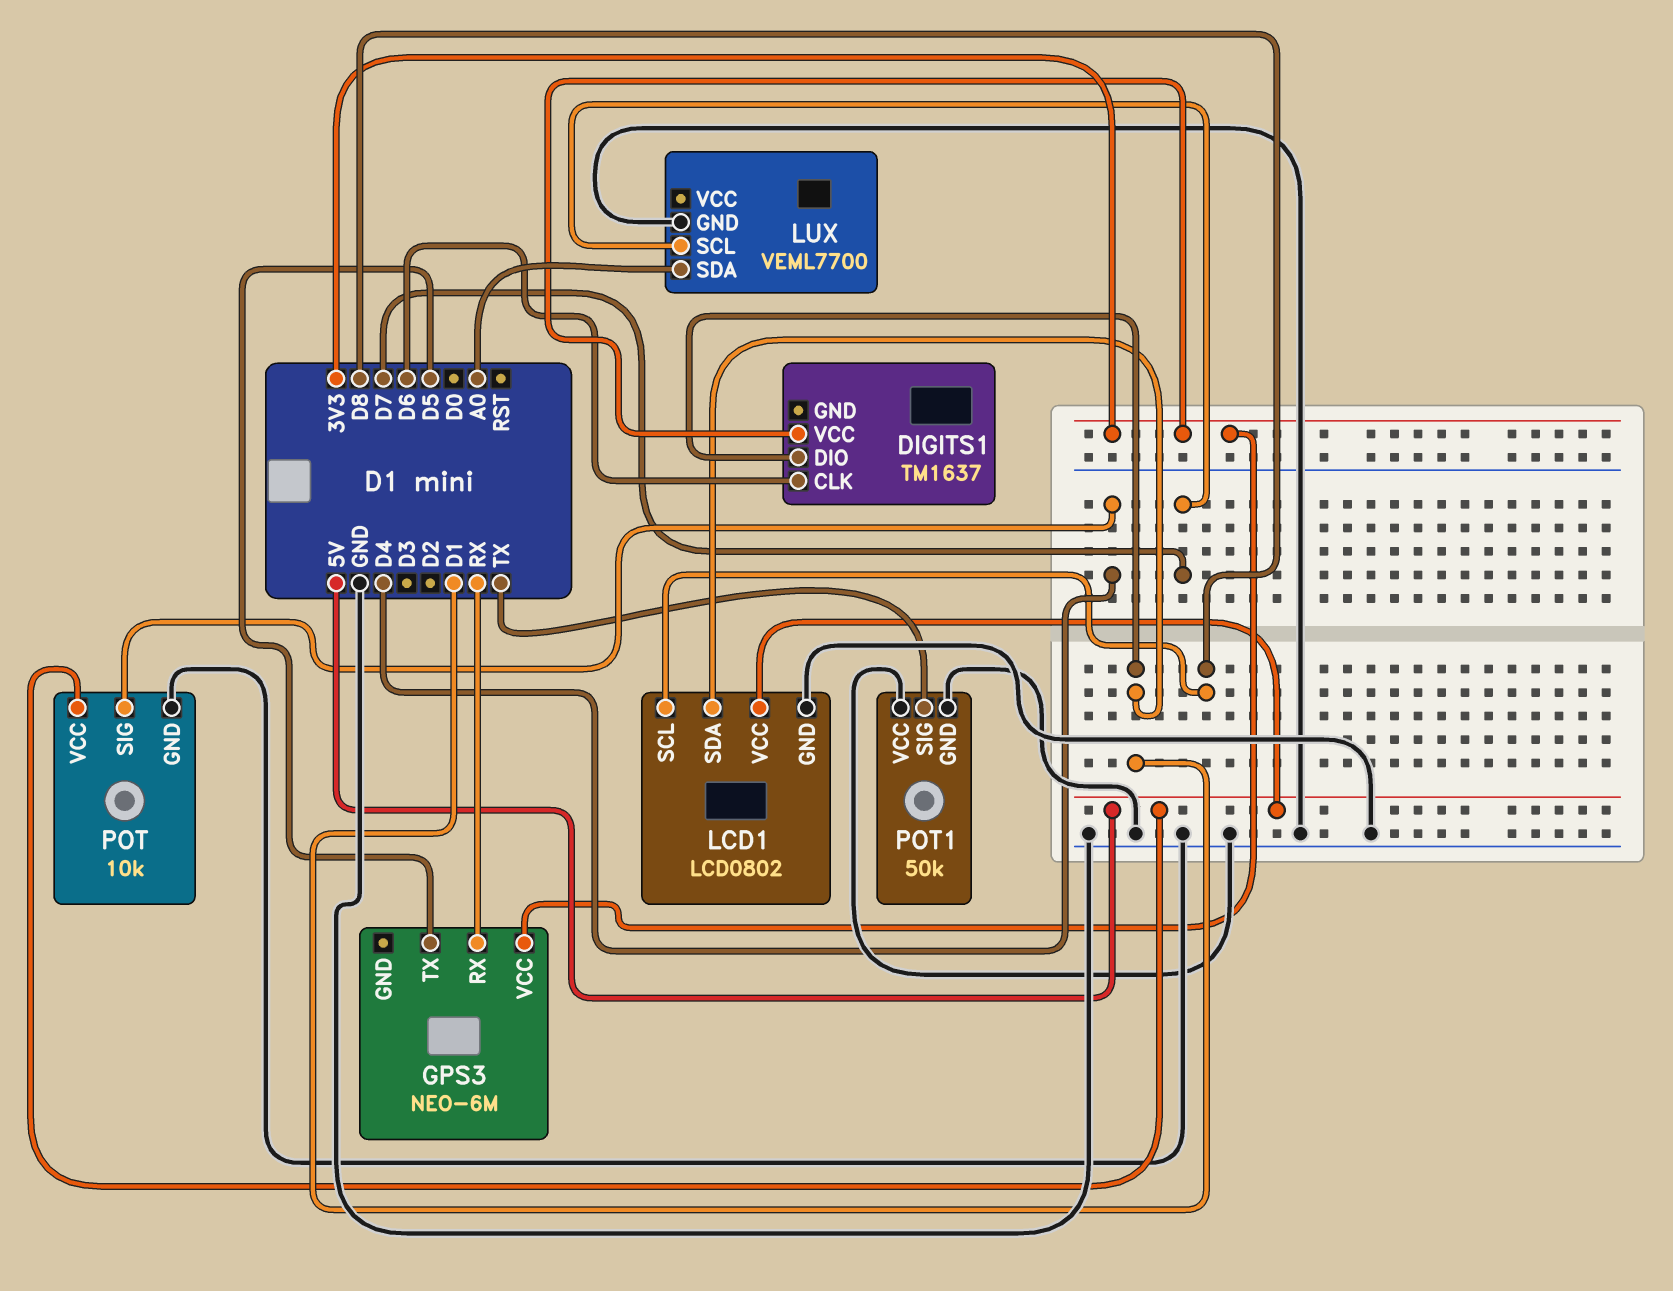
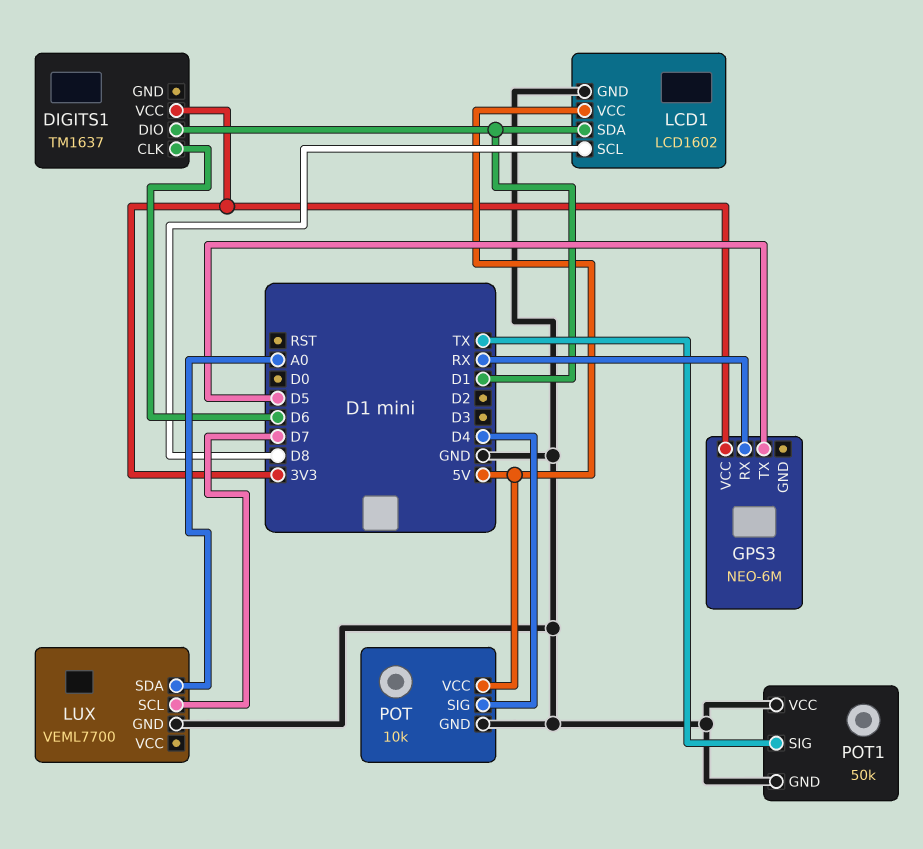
LCD1: LCD0802 -> LCD1602

